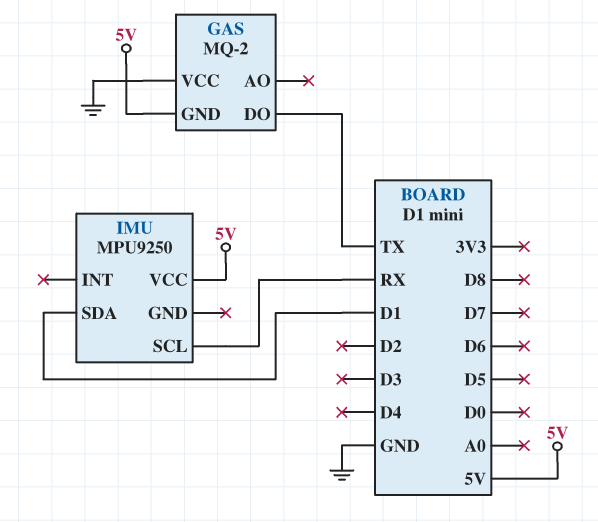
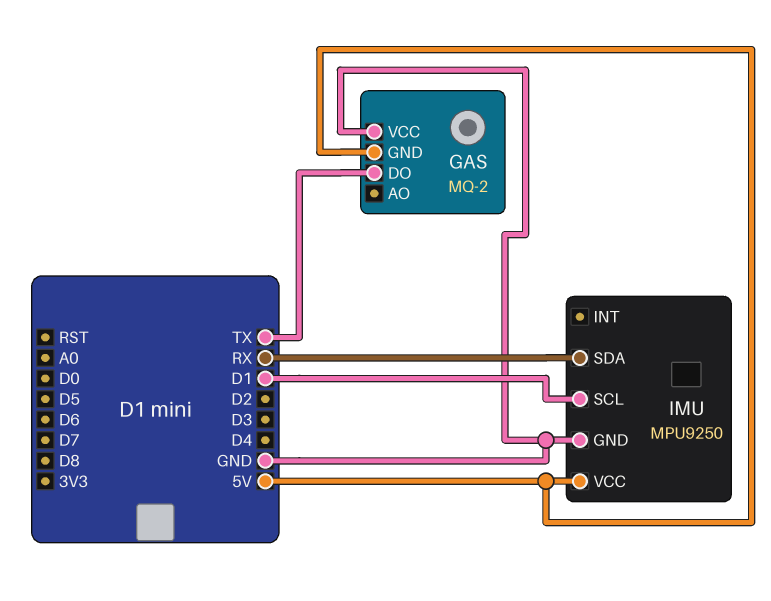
IMU pin GND: none -> GND
IMU pin SCL: RX -> D1
IMU pin SDA: D1 -> RX

